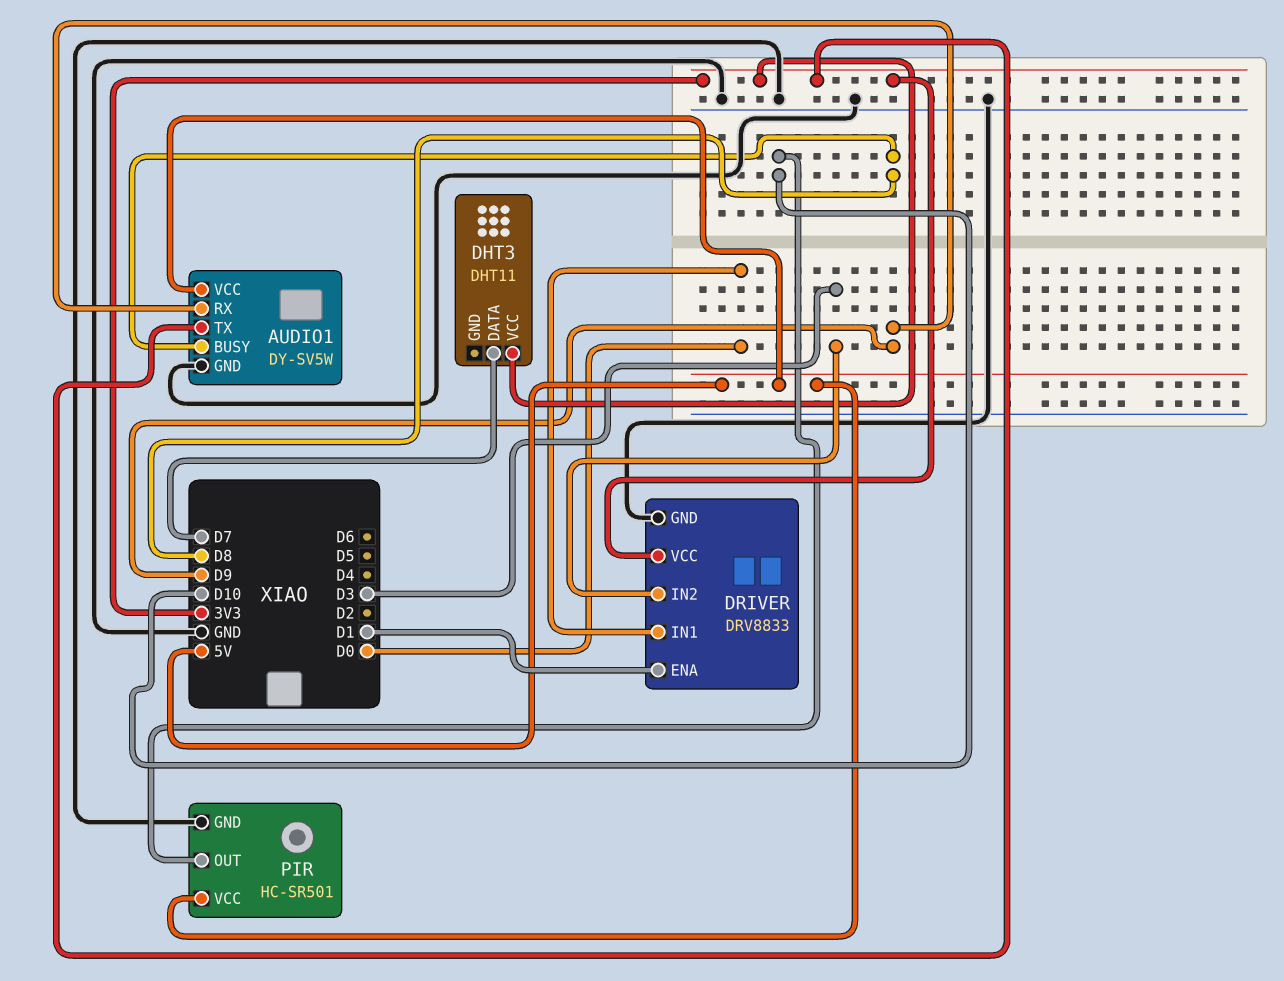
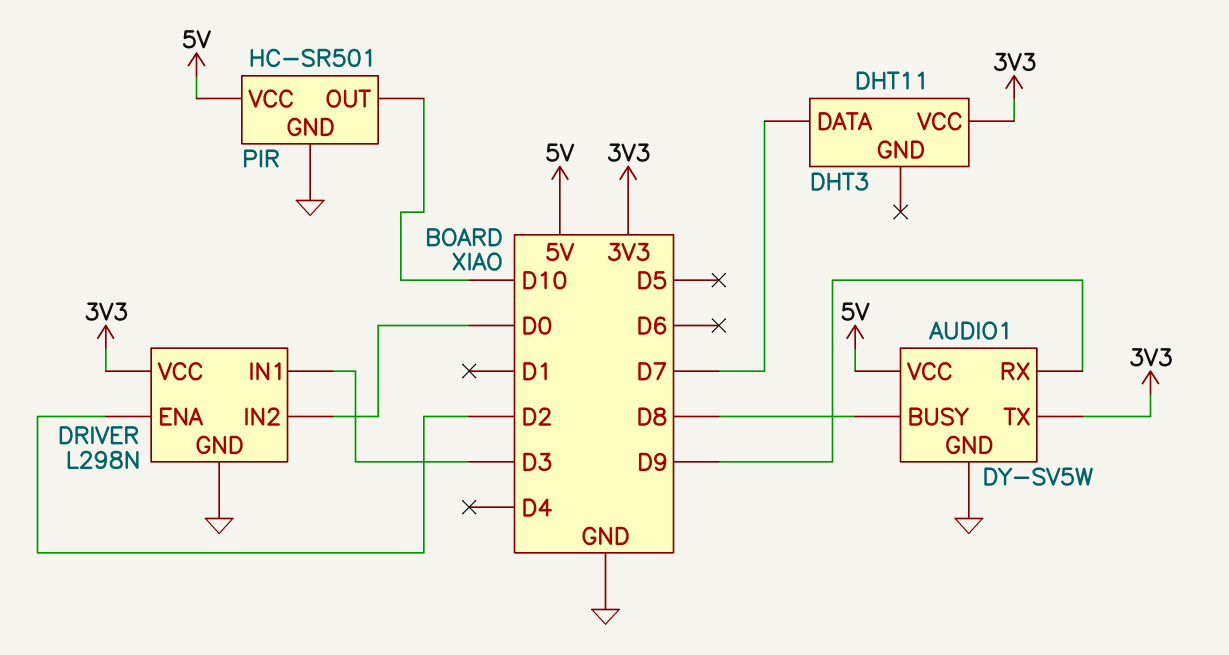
DRIVER: DRV8833 -> L298N
DRIVER pin ENA: D1 -> D2
DRIVER pin IN1: D0 -> D3
DRIVER pin IN2: D3 -> D0

